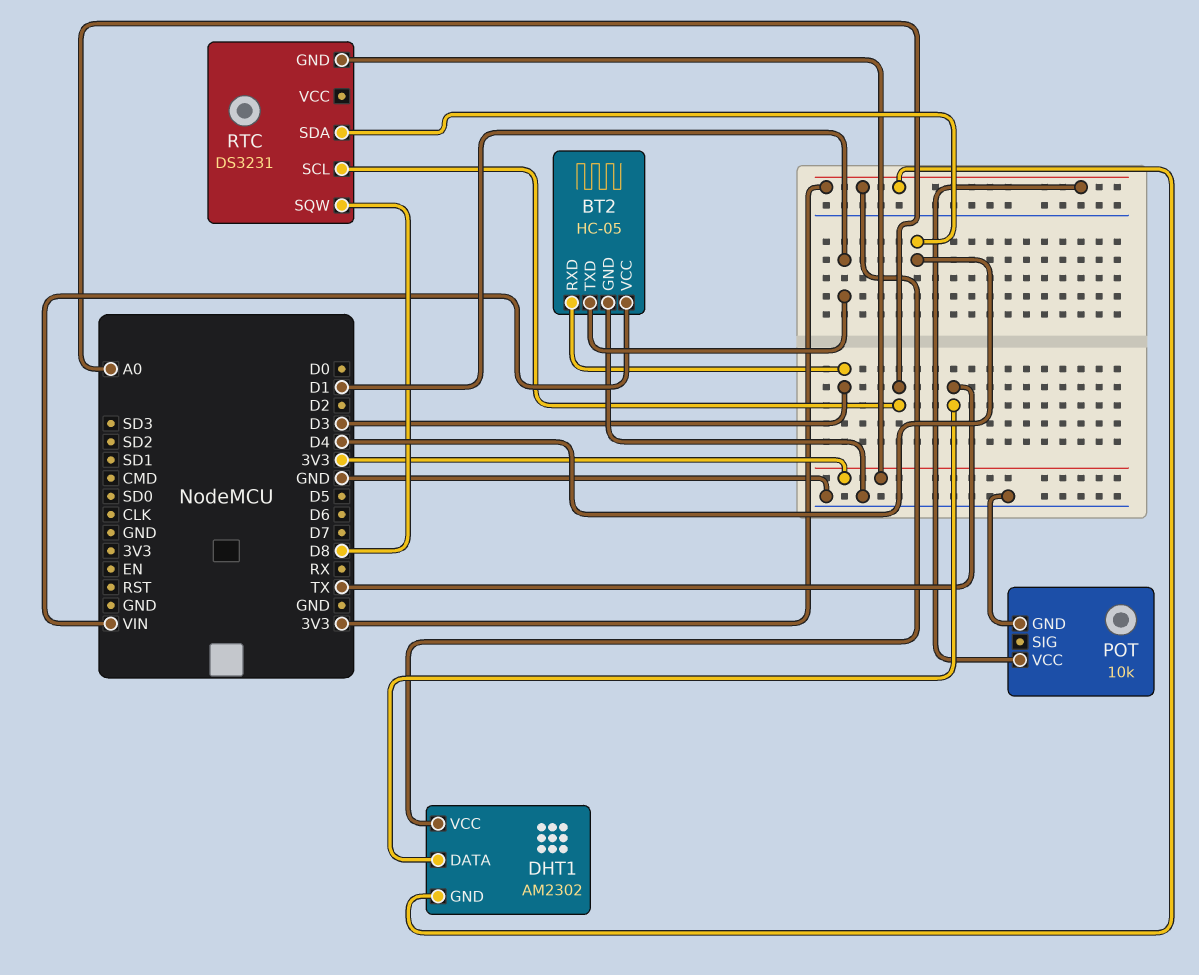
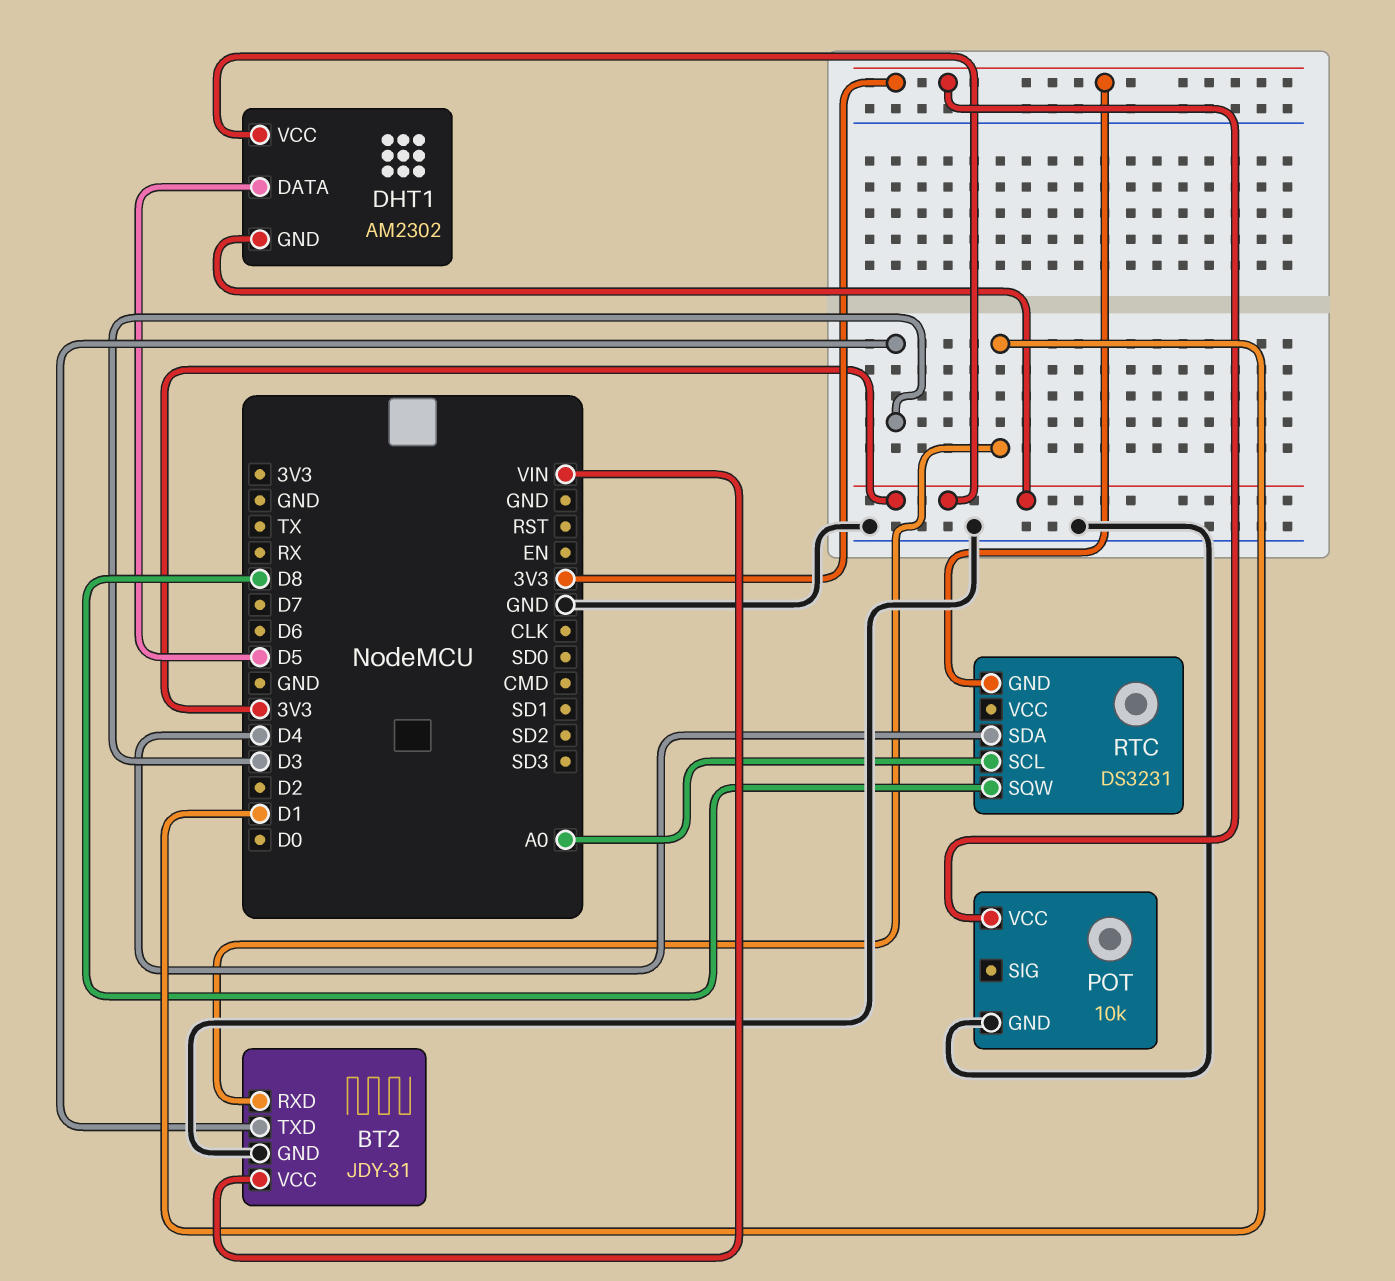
BT2: HC-05 -> JDY-31
BT2 pin RXD: D3 -> D1
BT2 pin TXD: D1 -> D3
DHT1 pin DATA: TX -> D5

